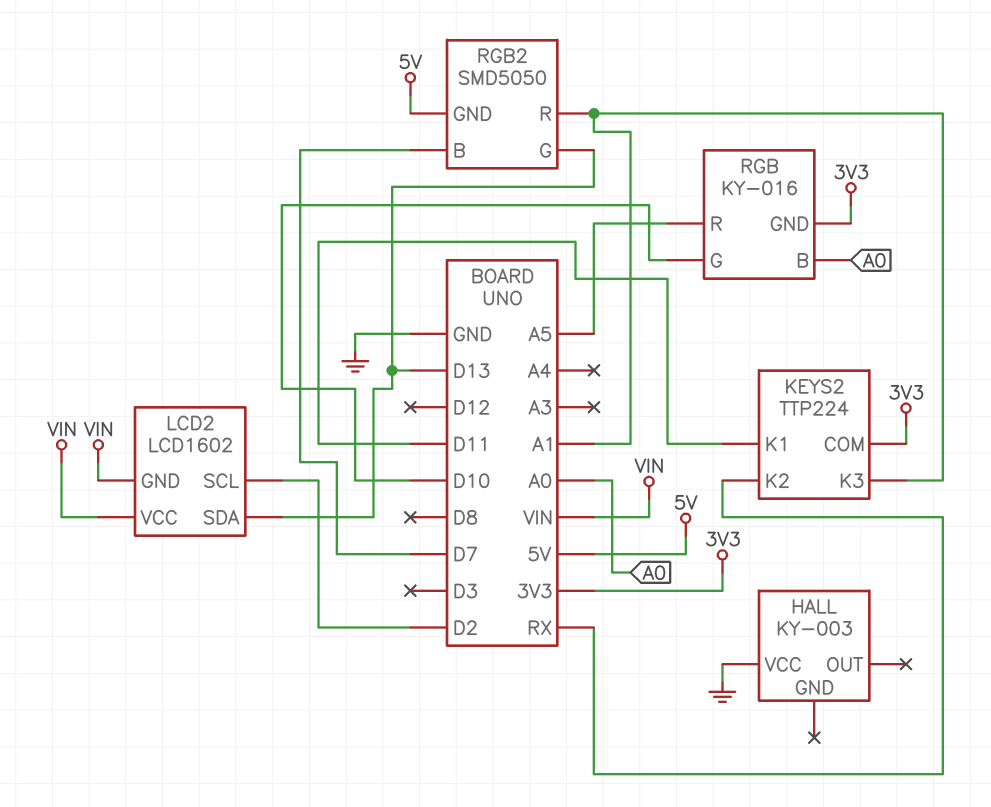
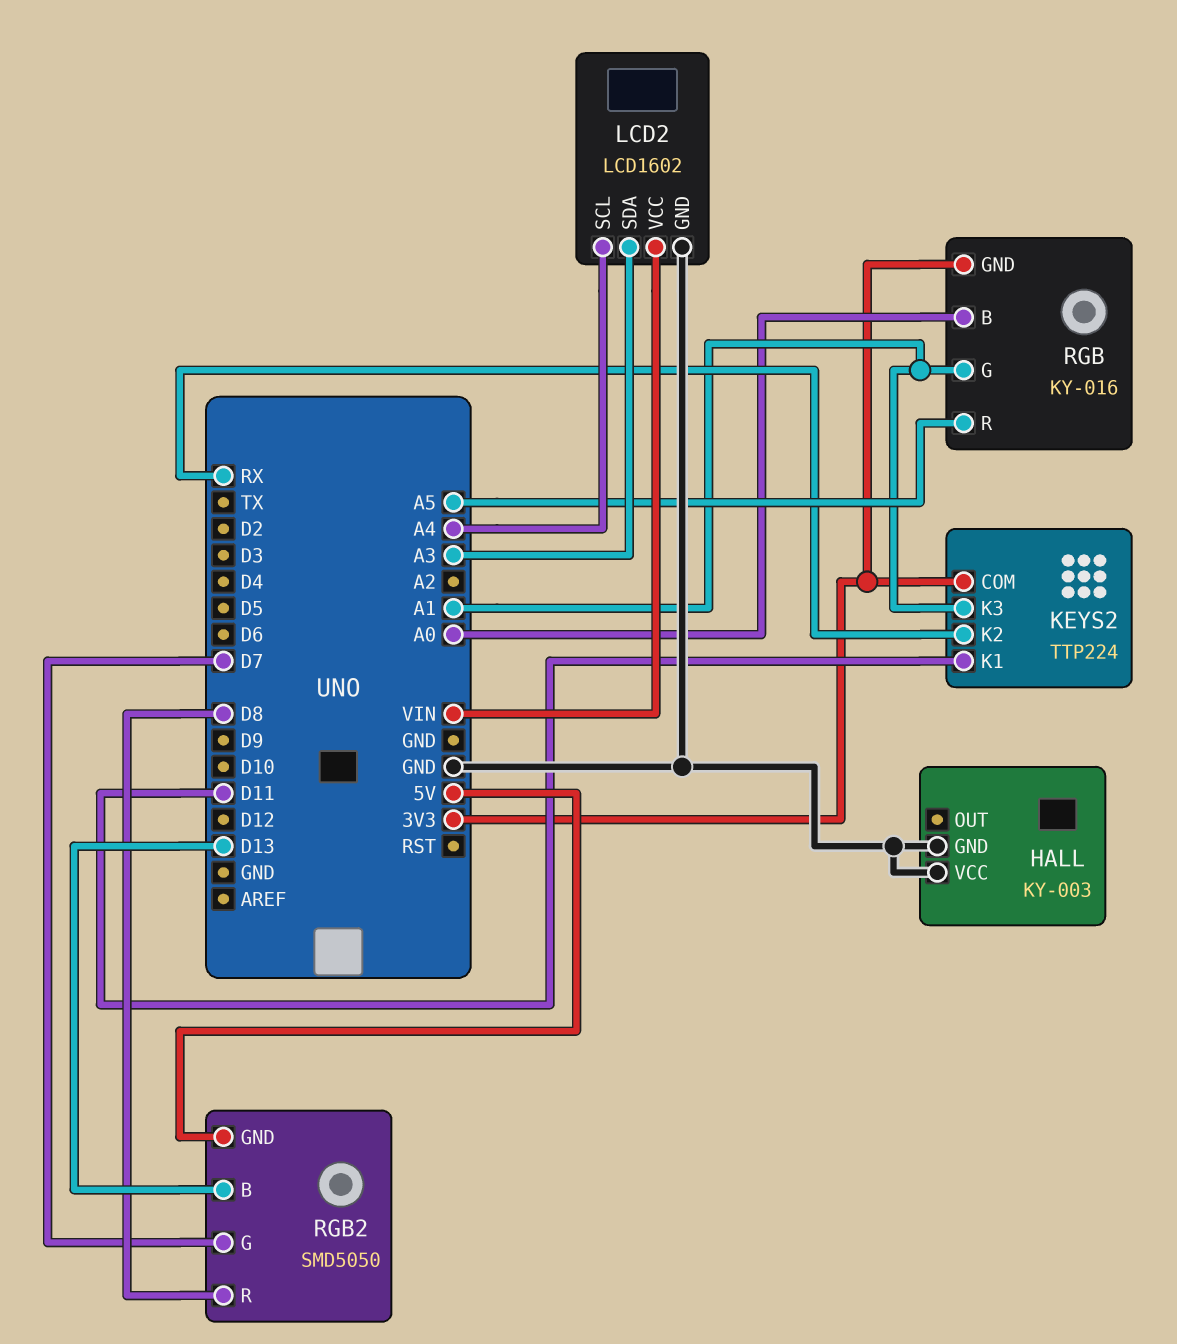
HALL pin GND: none -> GND
LCD2 pin GND: VIN -> GND
LCD2 pin SCL: D2 -> A4
LCD2 pin SDA: D13 -> A3
RGB pin G: D10 -> A1
RGB2 pin B: D7 -> D13
RGB2 pin G: D13 -> D7
RGB2 pin R: A1 -> D8

